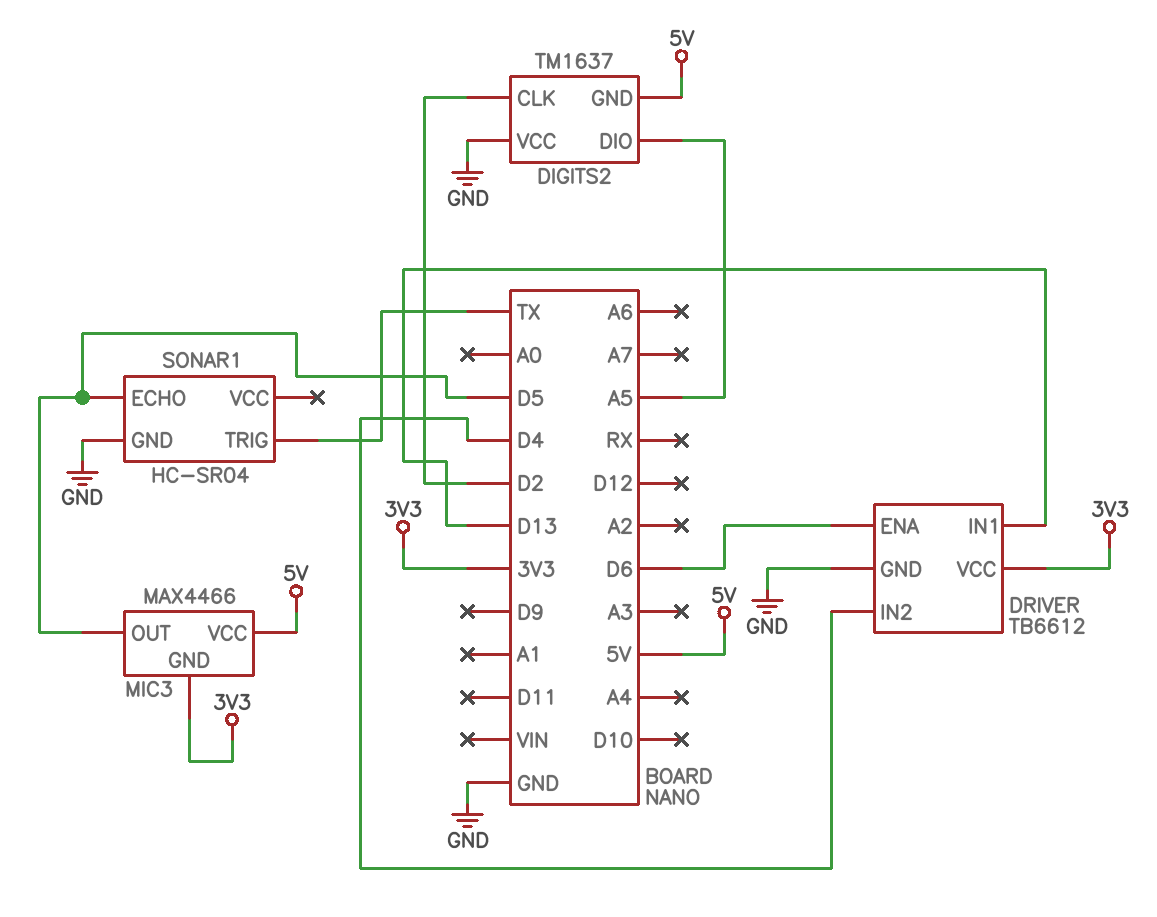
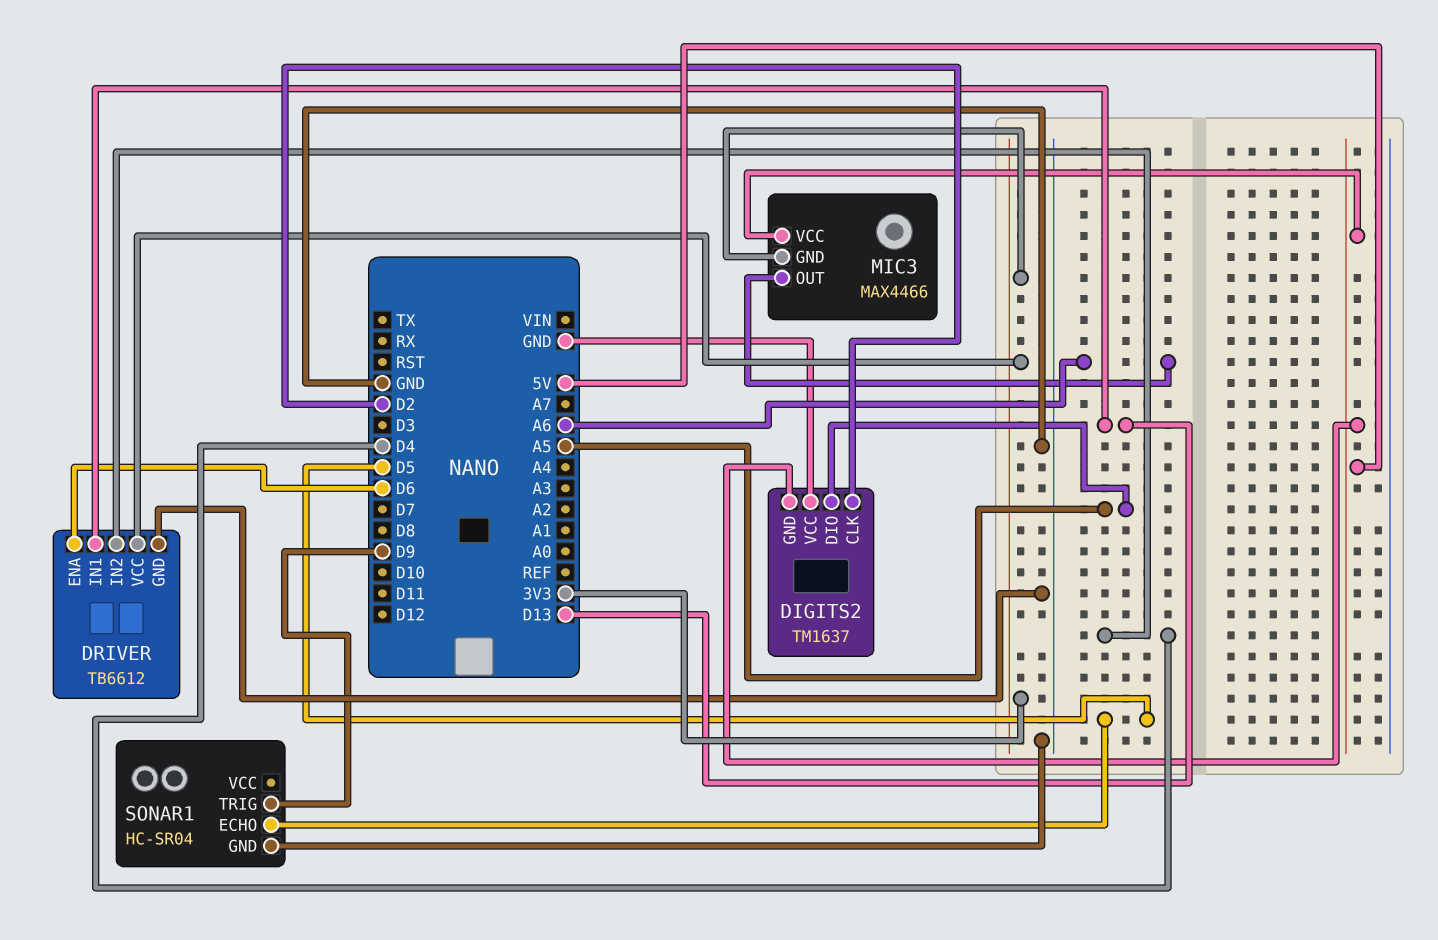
MIC3 pin OUT: D5 -> A6
SONAR1 pin TRIG: TX -> D9

